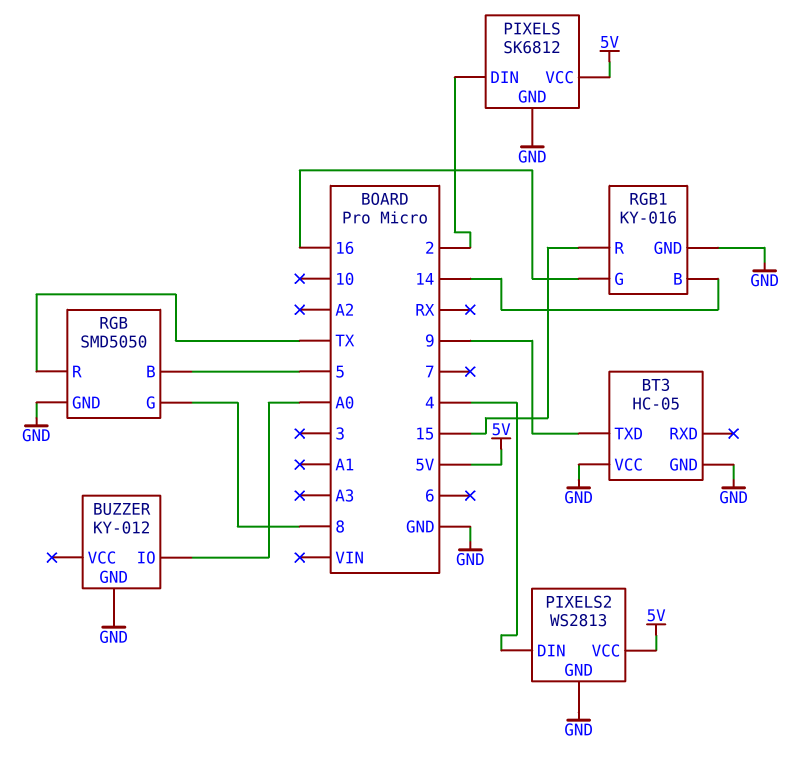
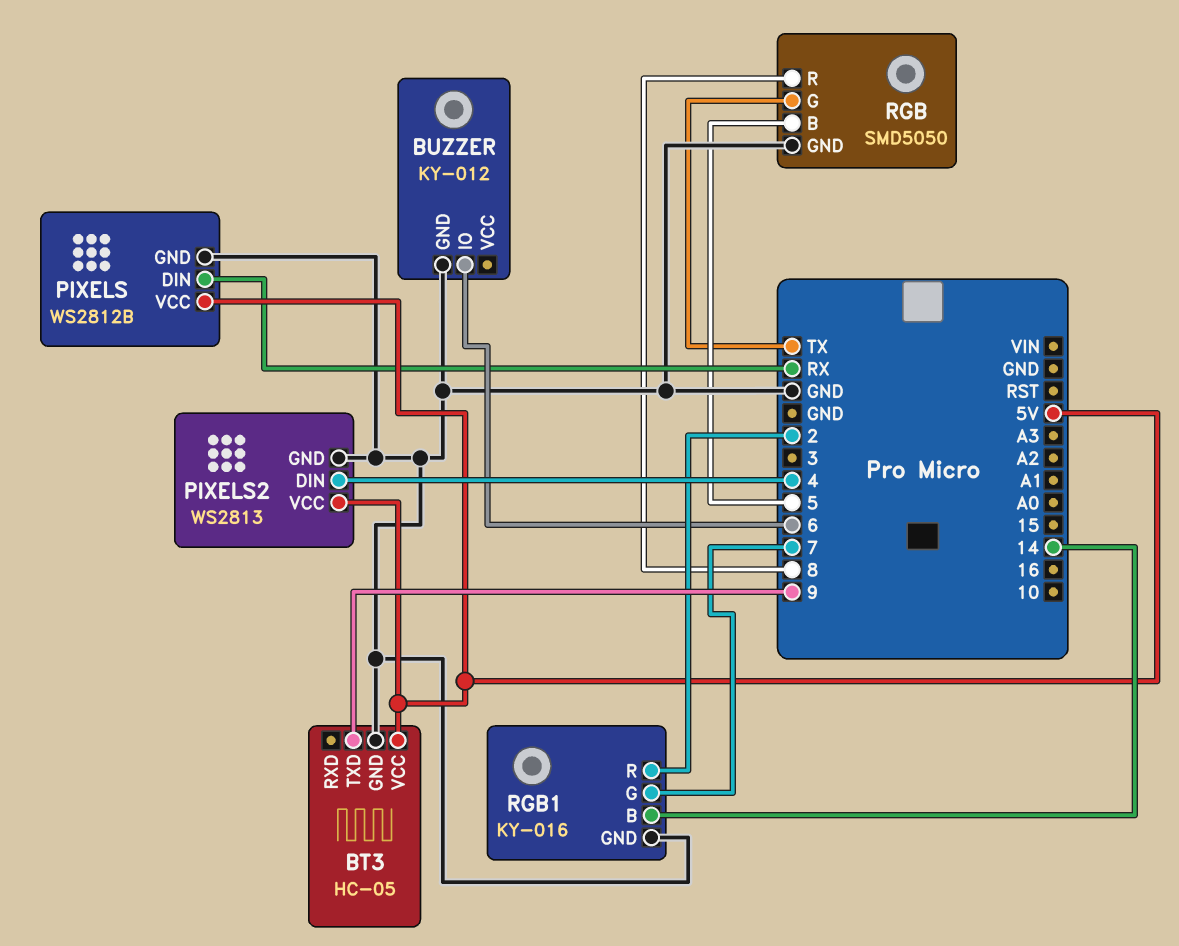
BT3 pin VCC: GND -> 5V
BUZZER pin IO: A0 -> 6
PIXELS: SK6812 -> WS2812B
PIXELS pin DIN: 2 -> RX
RGB pin G: 8 -> TX
RGB pin R: TX -> 8
RGB1 pin G: 16 -> 7
RGB1 pin R: 15 -> 2

